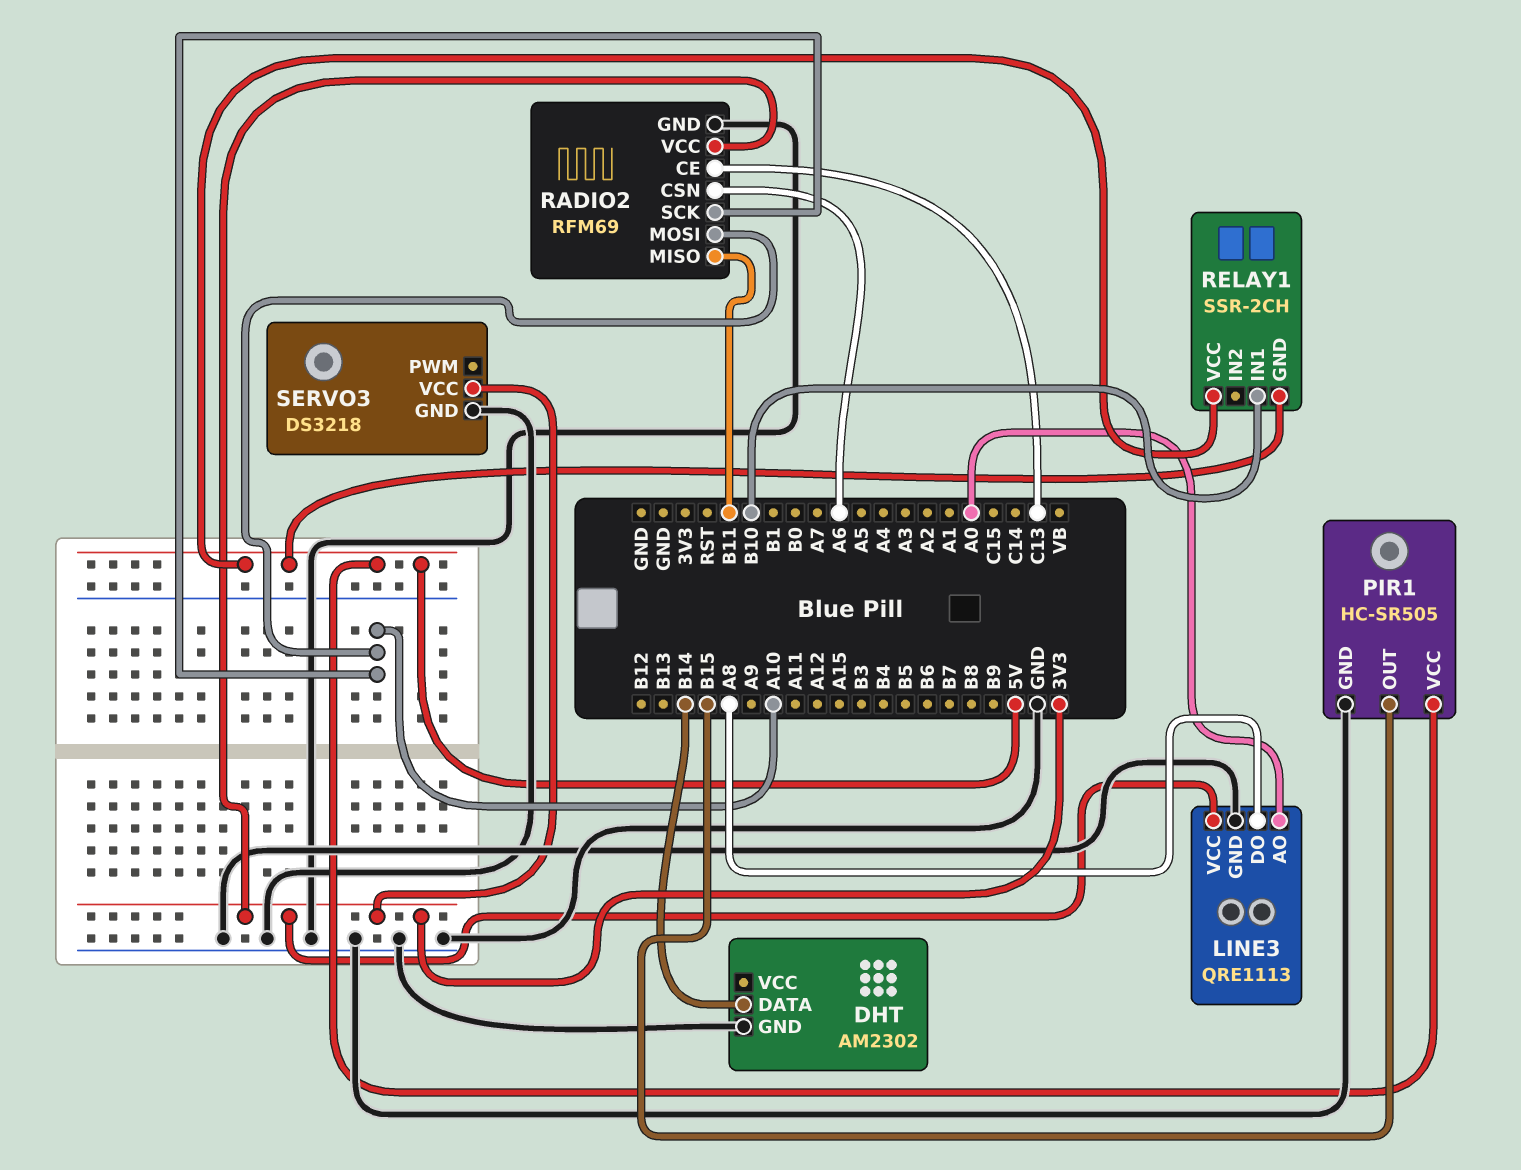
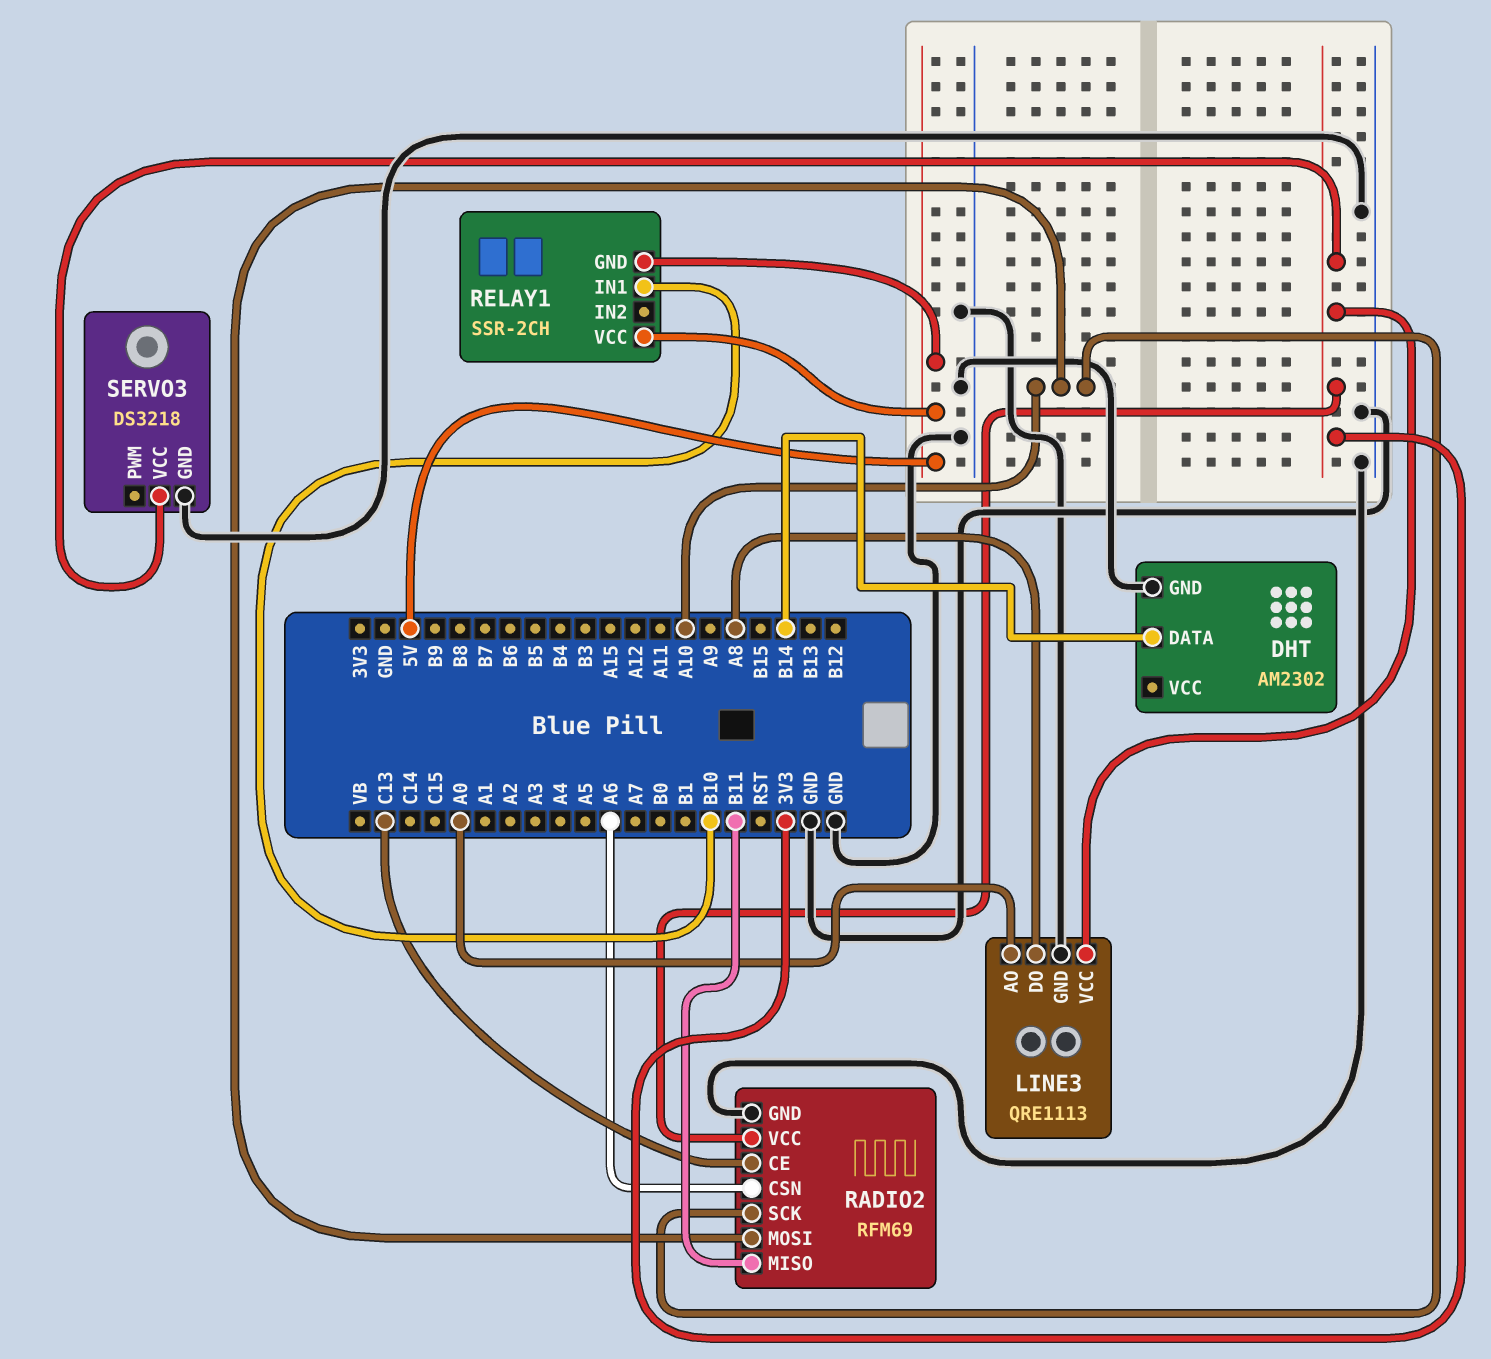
PIR1: HC-SR505 -> none
PIR1 pin GND: GND -> none
PIR1 pin OUT: B15 -> none
PIR1 pin VCC: 5V -> none

